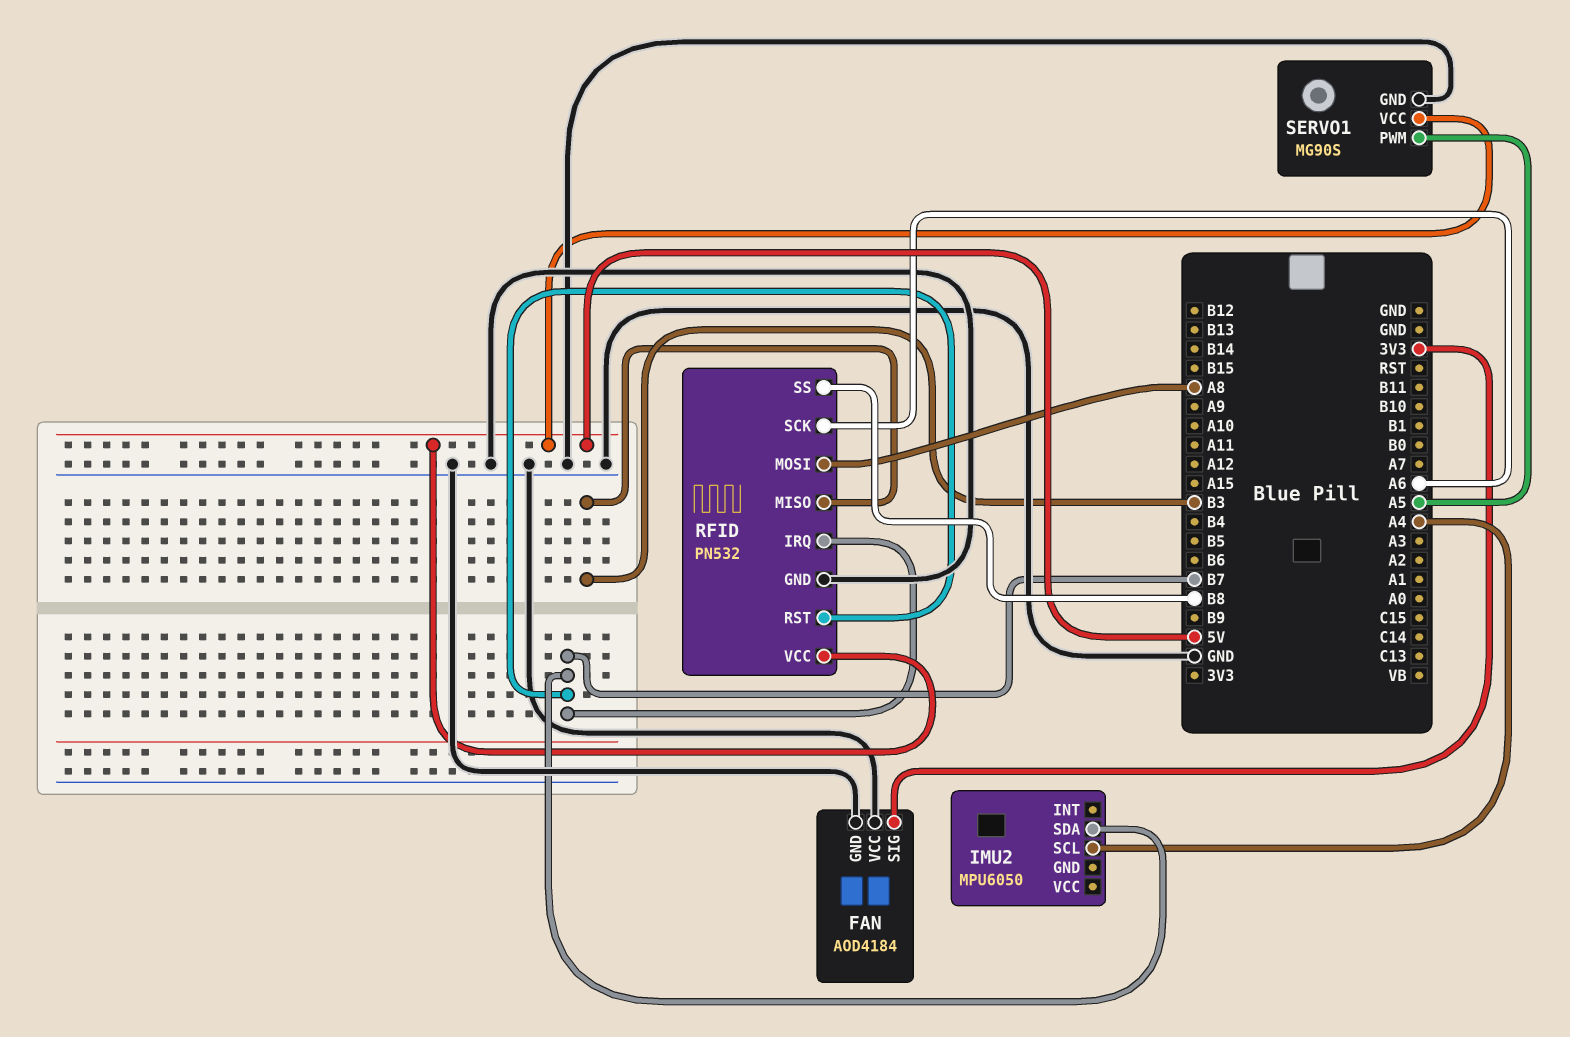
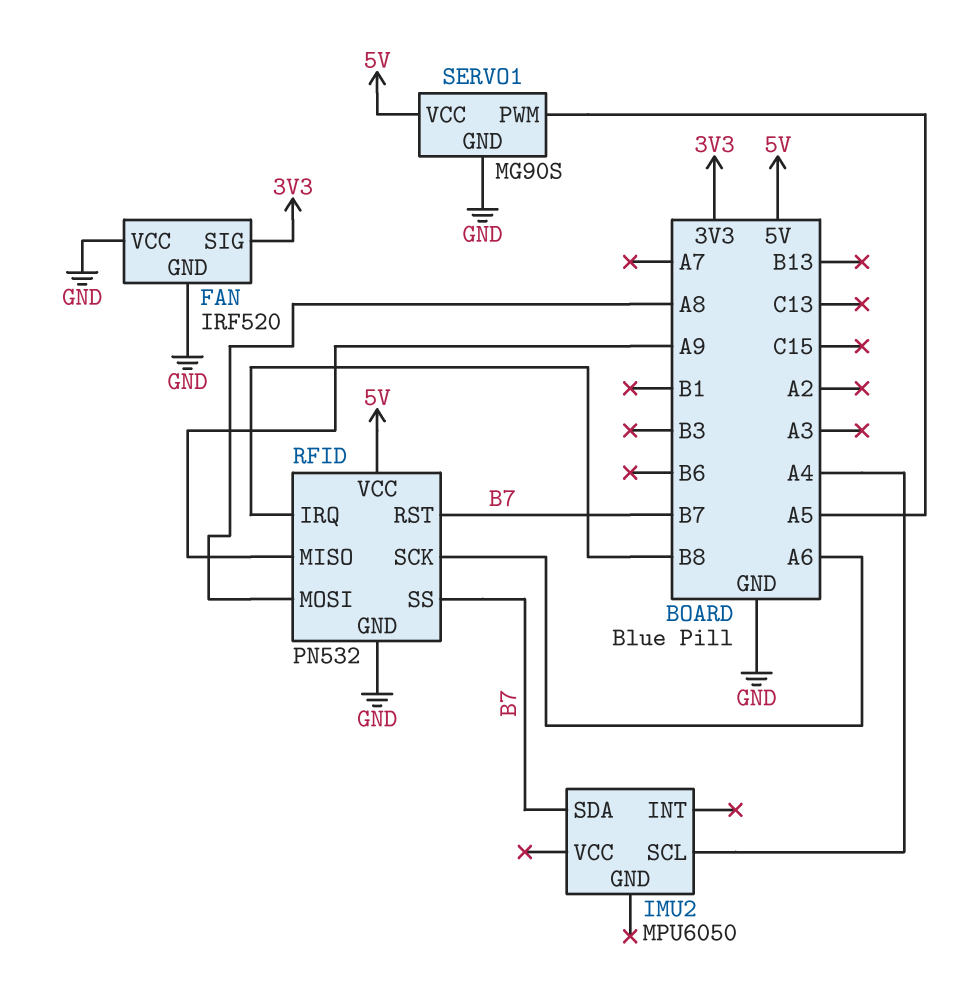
FAN: AOD4184 -> IRF520
RFID pin IRQ: B7 -> B8
RFID pin MISO: B3 -> A9
RFID pin SS: B8 -> B7

